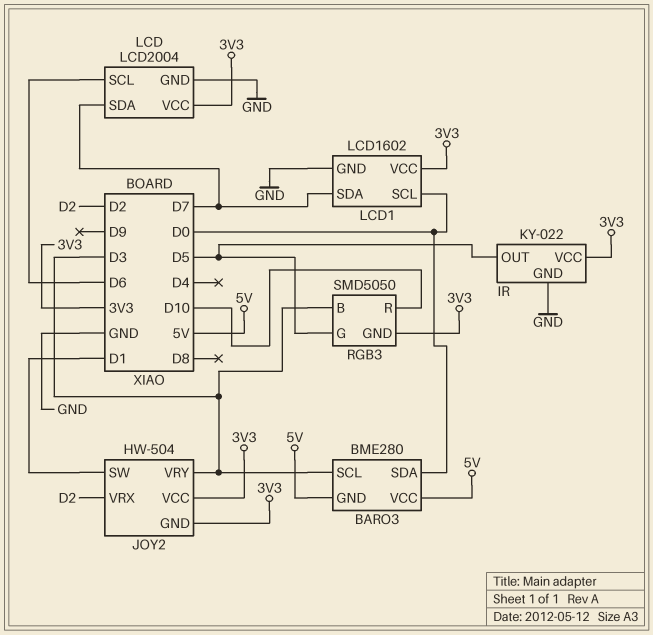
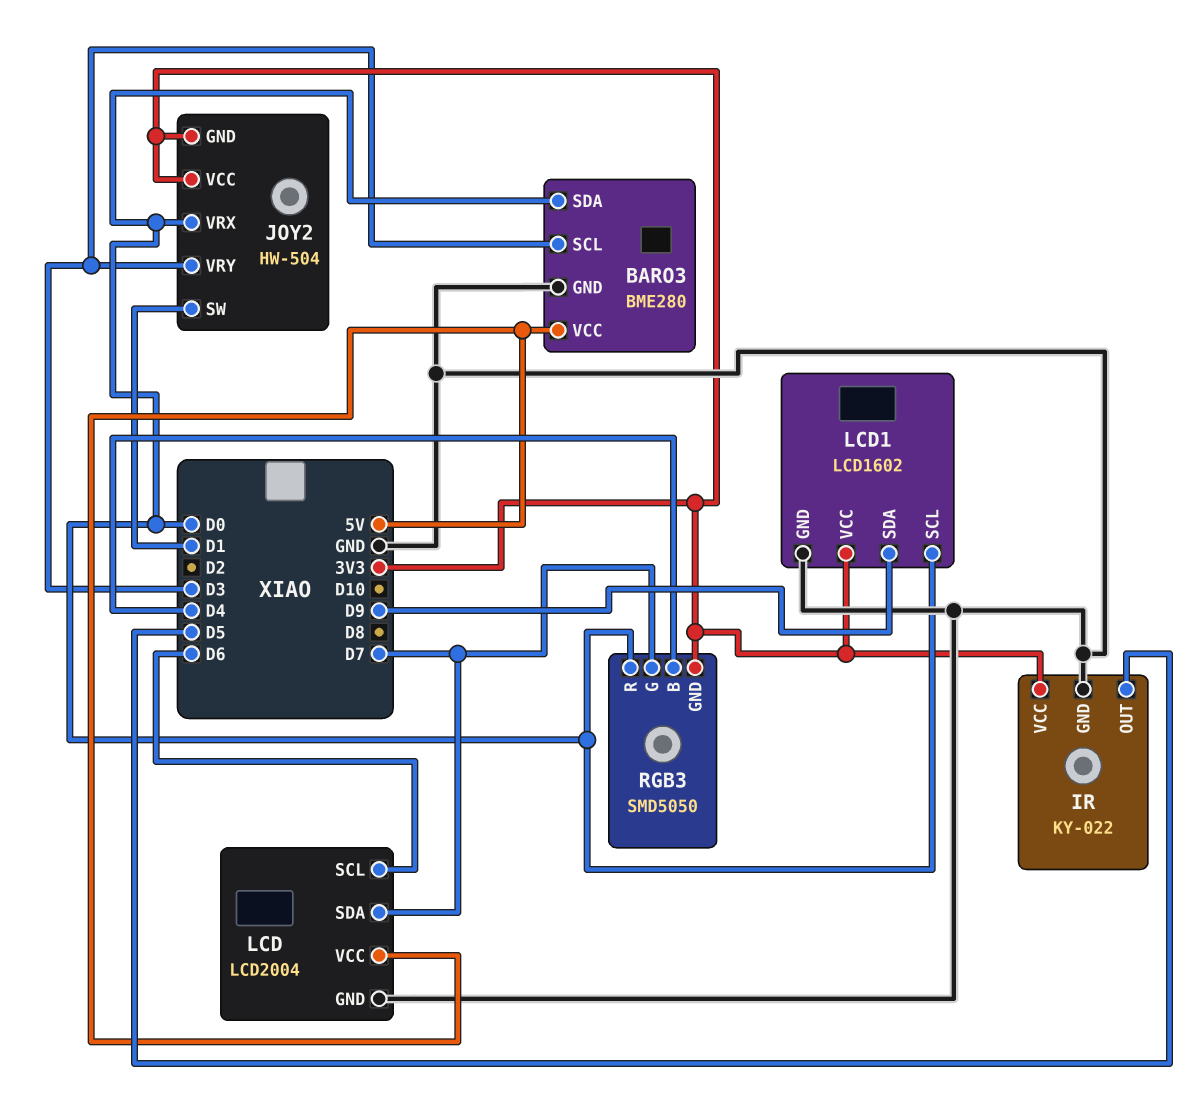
BARO3 pin GND: 5V -> GND
JOY2 pin VRX: D2 -> D0
LCD pin VCC: 3V3 -> 5V
LCD1 pin SDA: D7 -> D9
RGB3 pin B: D3 -> D4
RGB3 pin G: D5 -> D7
RGB3 pin R: D10 -> D0

